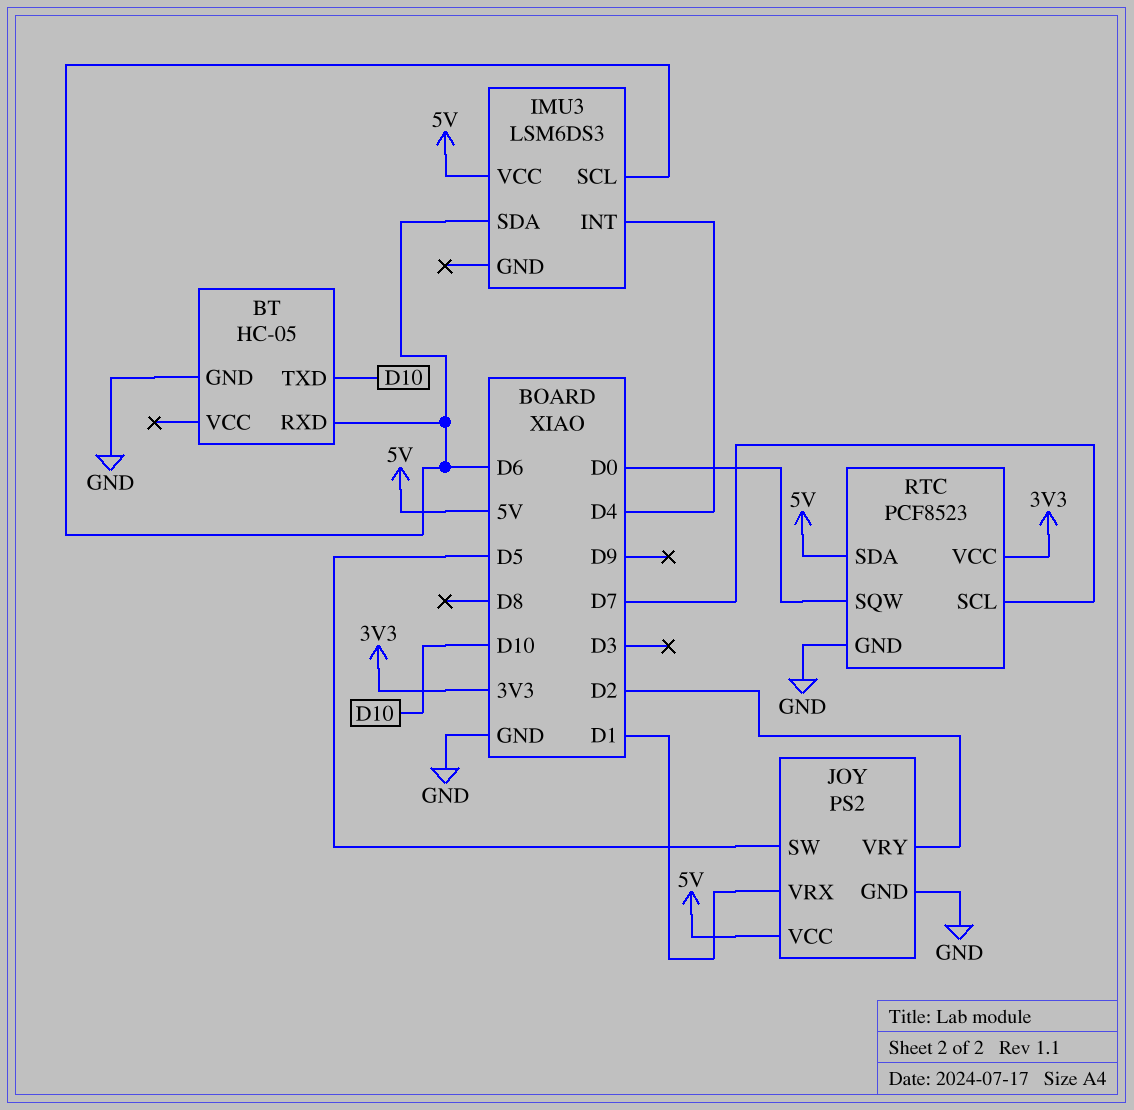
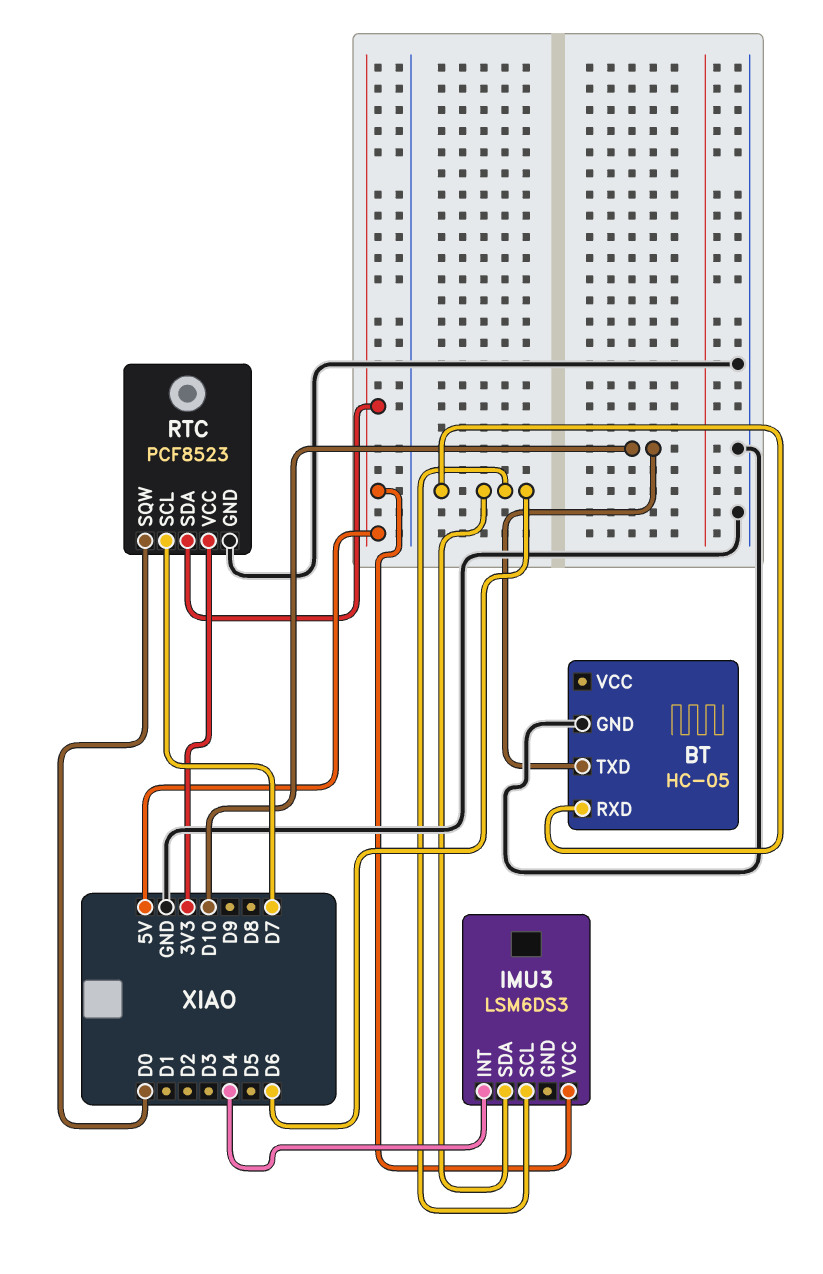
JOY: PS2 -> none
JOY pin GND: GND -> none
JOY pin SW: D5 -> none
JOY pin VCC: 5V -> none
JOY pin VRX: D1 -> none
JOY pin VRY: D2 -> none

